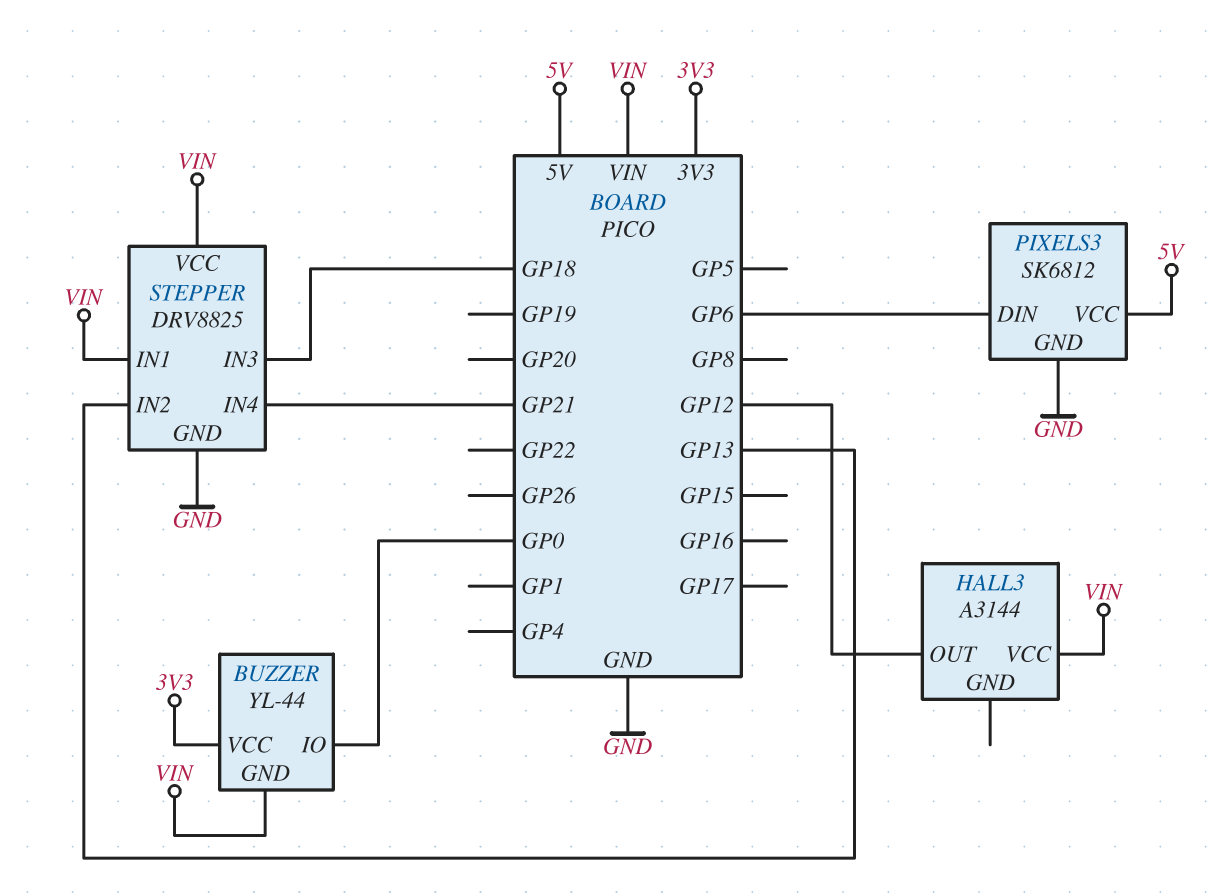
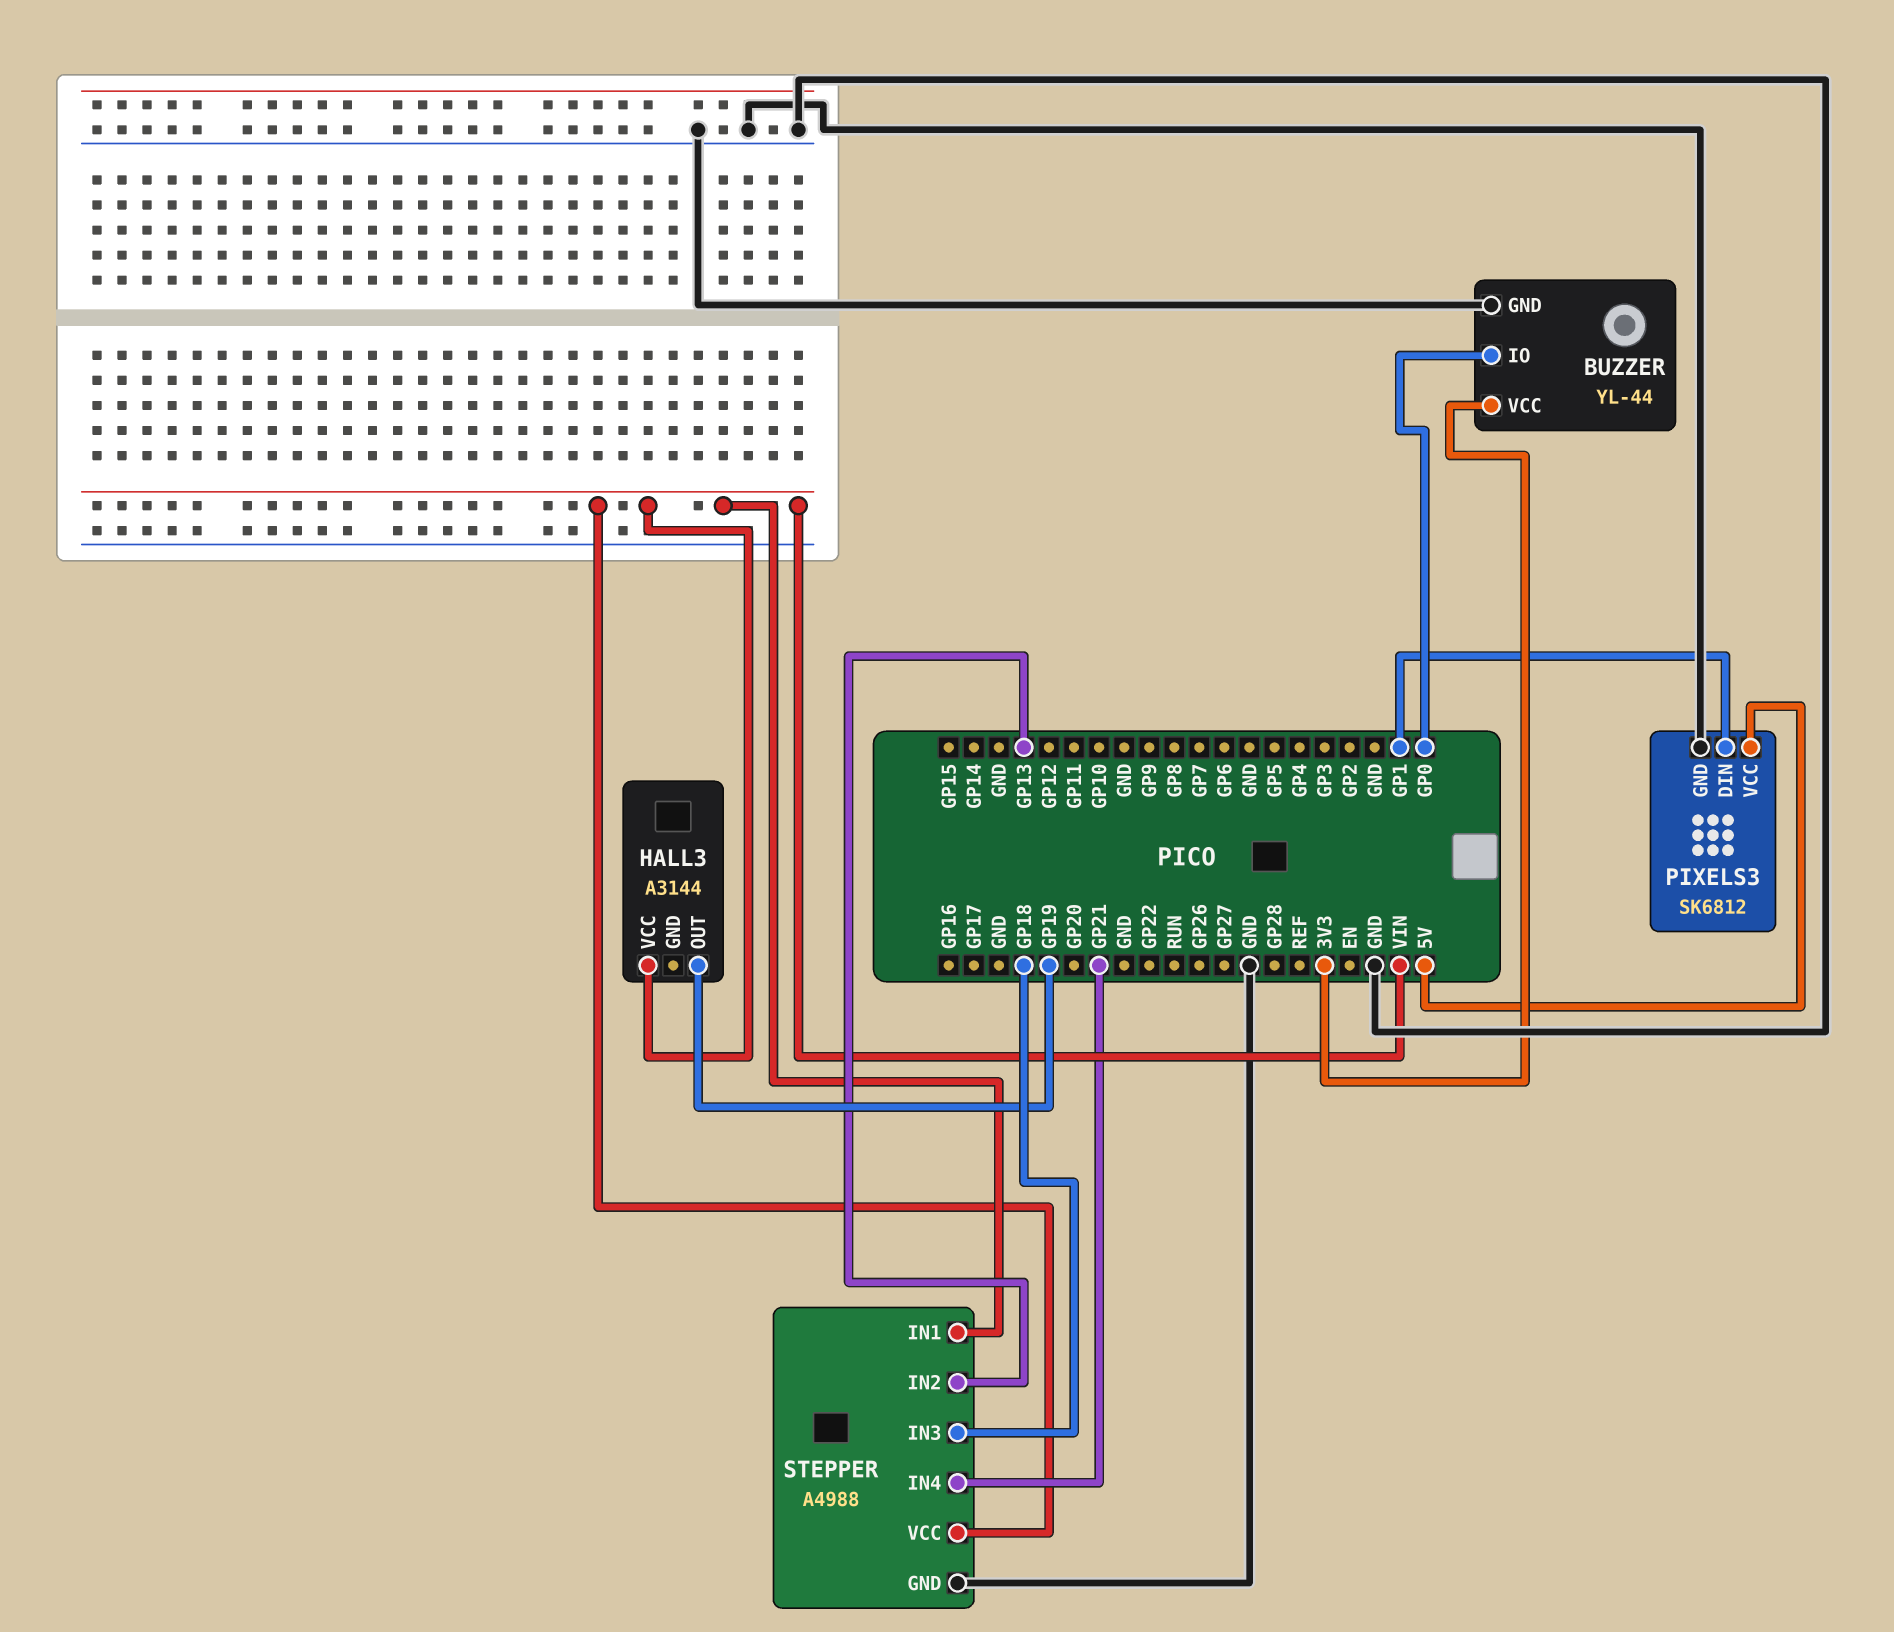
BUZZER pin GND: VIN -> GND
HALL3 pin OUT: GP12 -> GP19
PIXELS3 pin DIN: GP6 -> GP1
STEPPER: DRV8825 -> A4988

